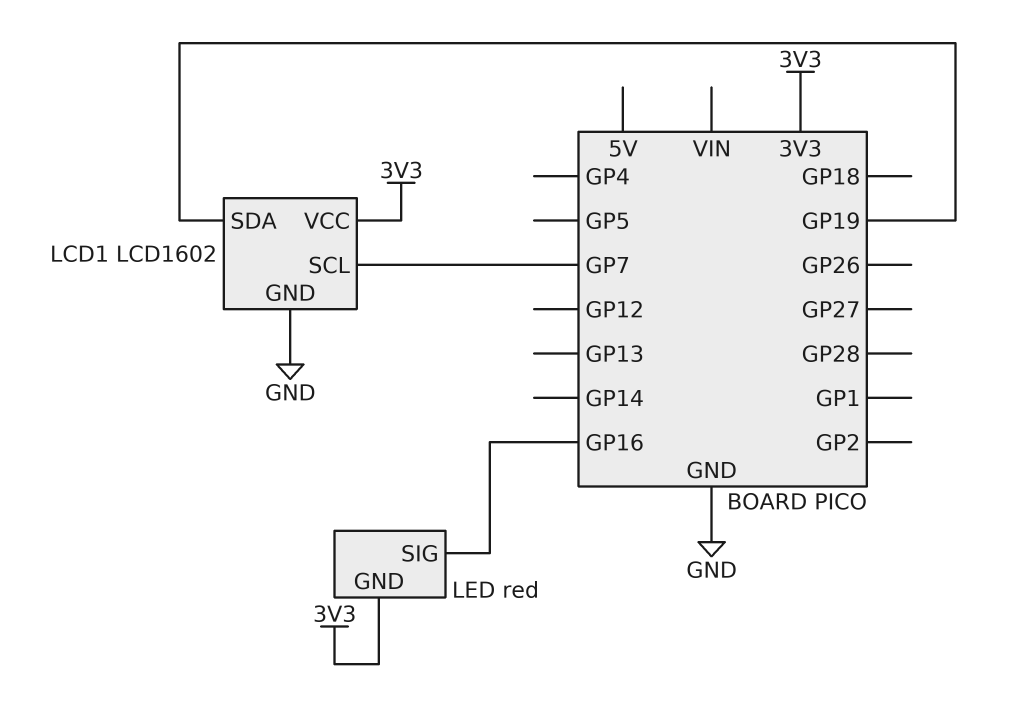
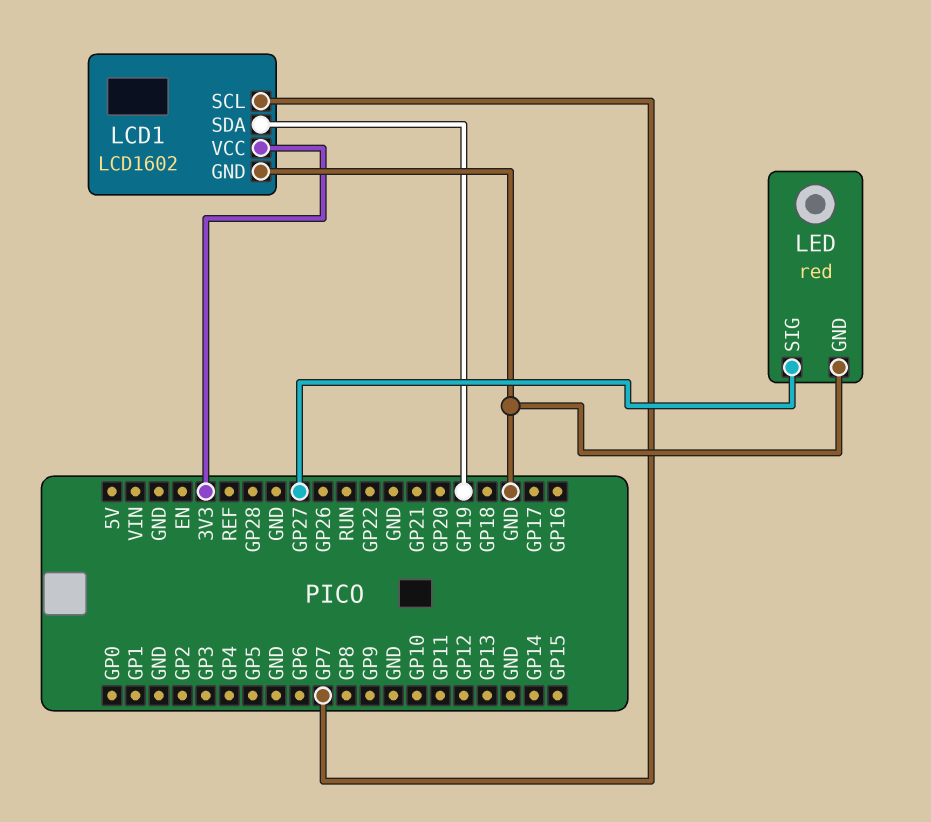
LED pin GND: 3V3 -> GND
LED pin SIG: GP16 -> GP27

